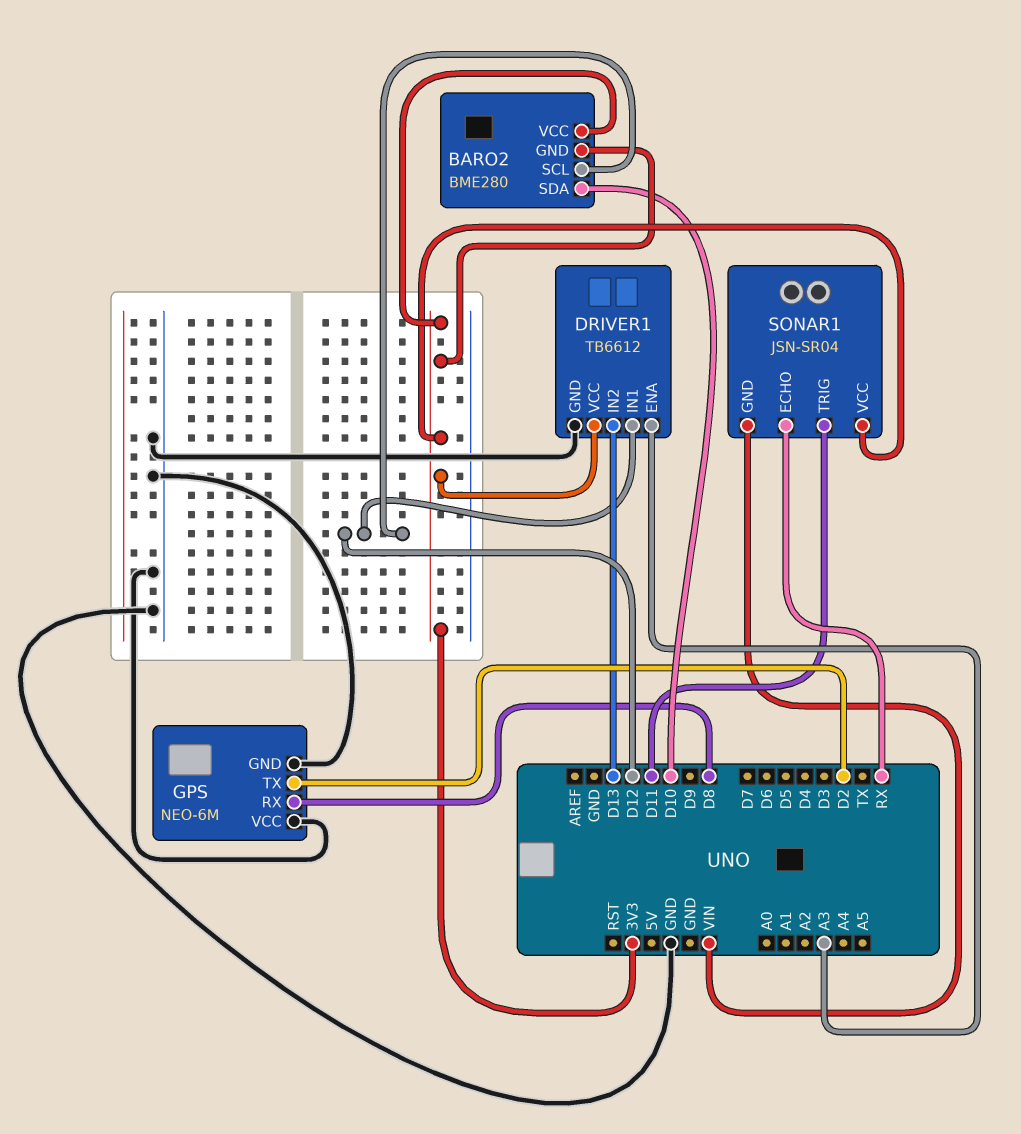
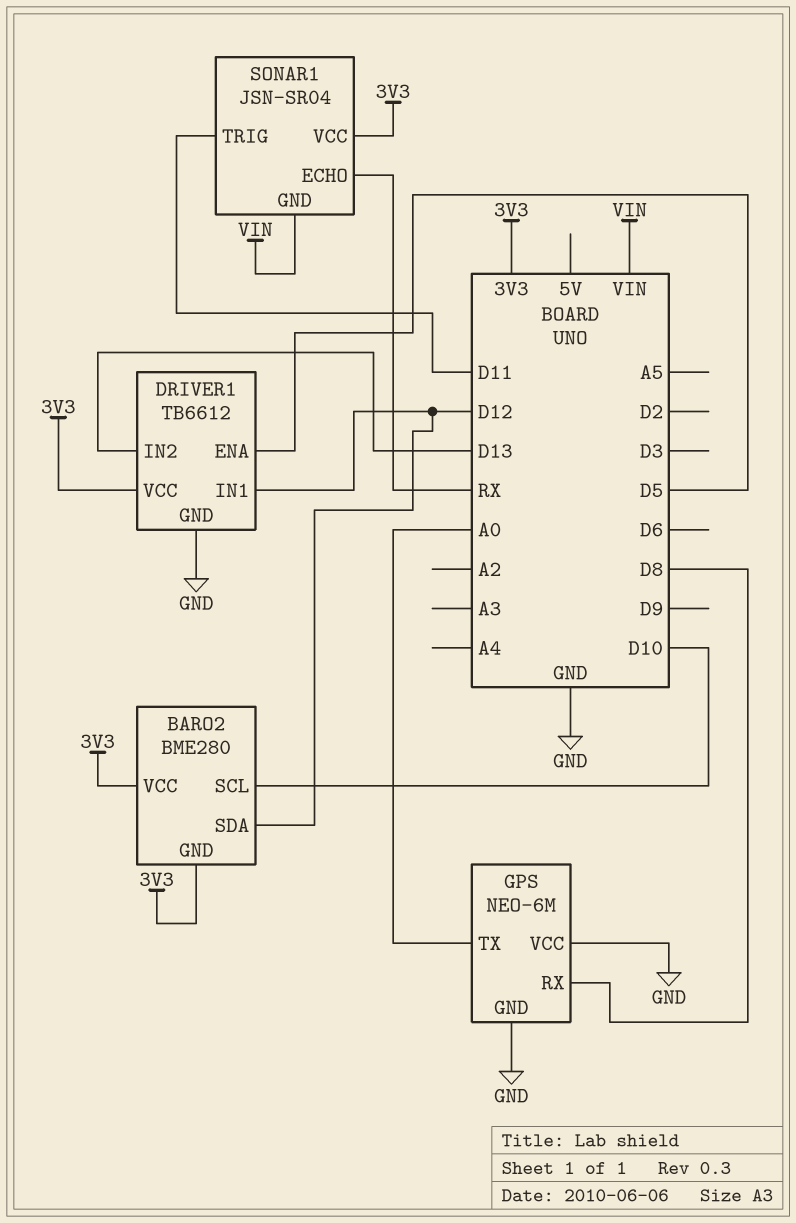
BARO2 pin SCL: D12 -> D10
BARO2 pin SDA: D10 -> D12
DRIVER1 pin ENA: A3 -> D5
GPS pin TX: D2 -> A0

